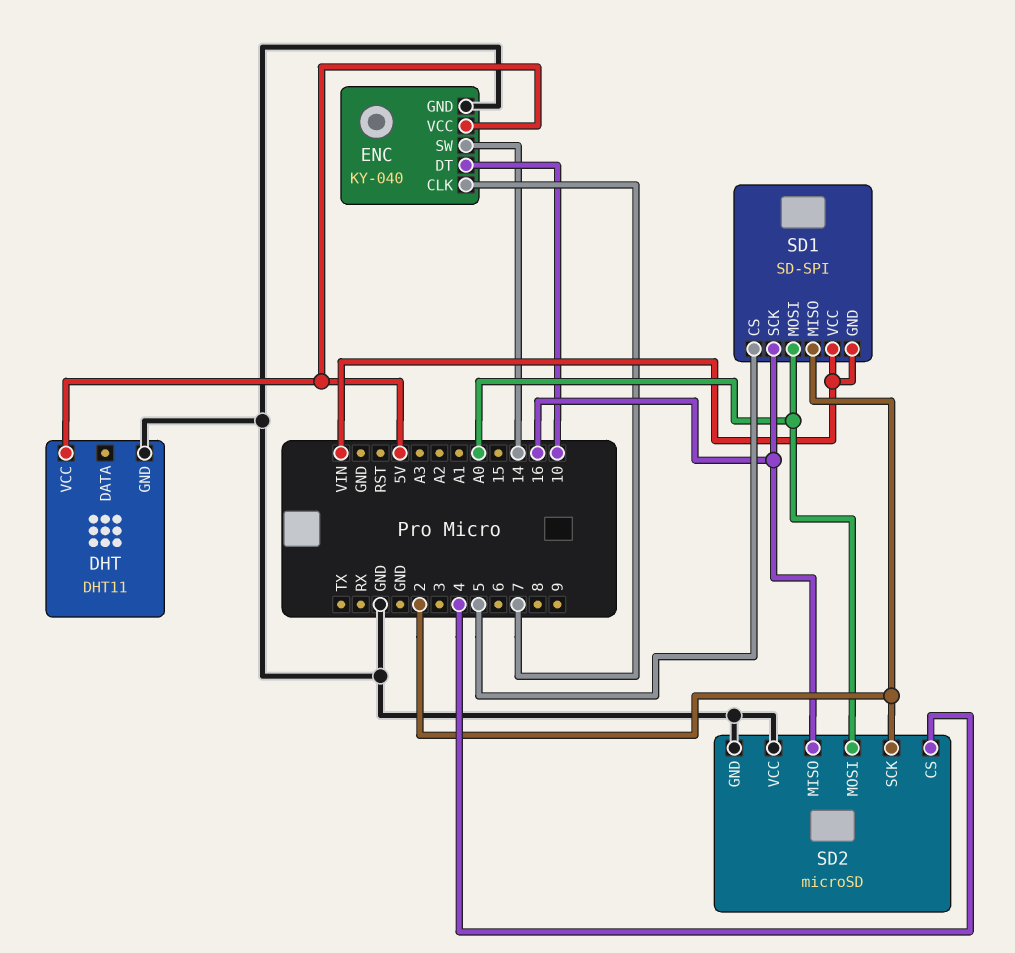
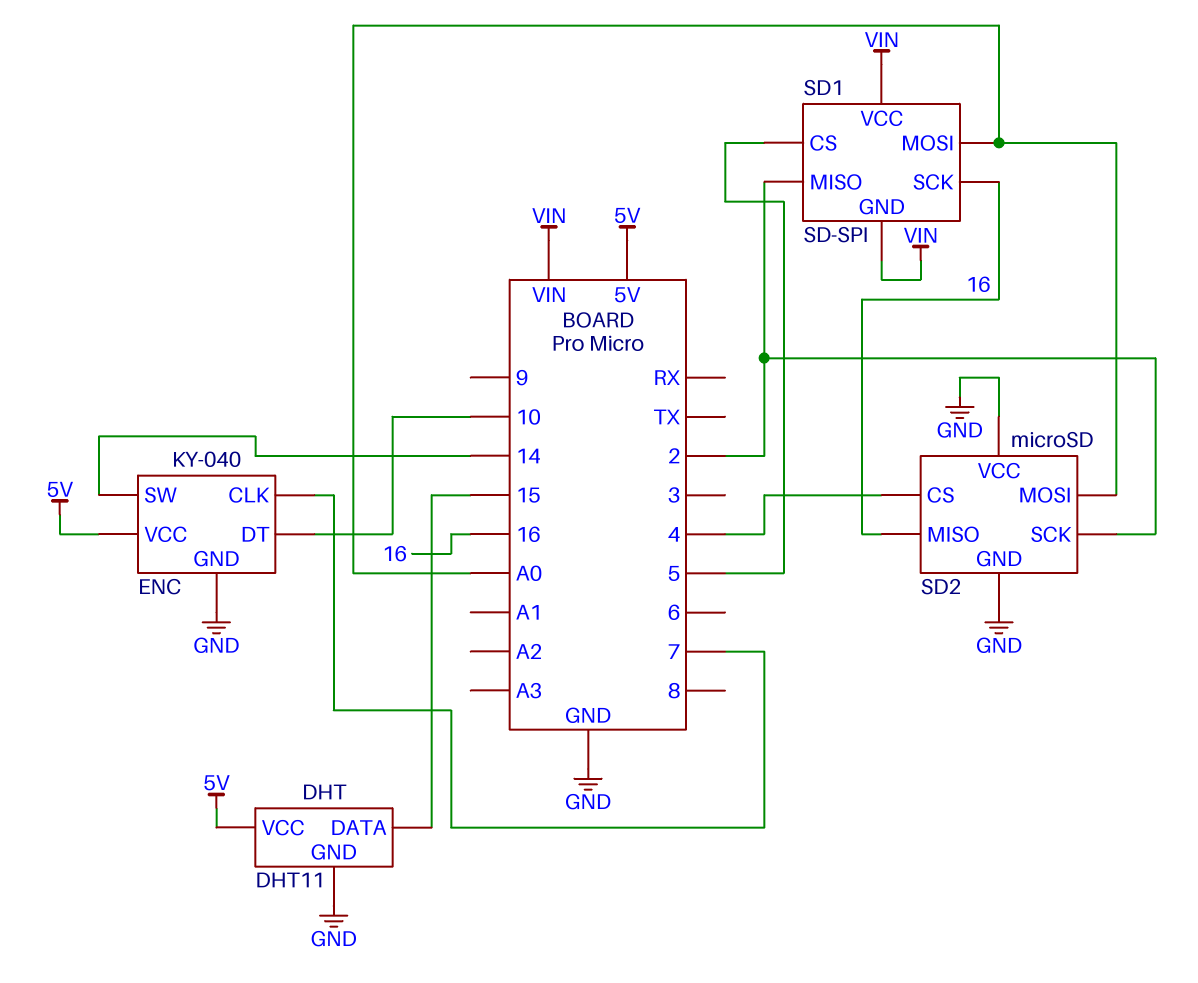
DHT pin DATA: none -> 15

